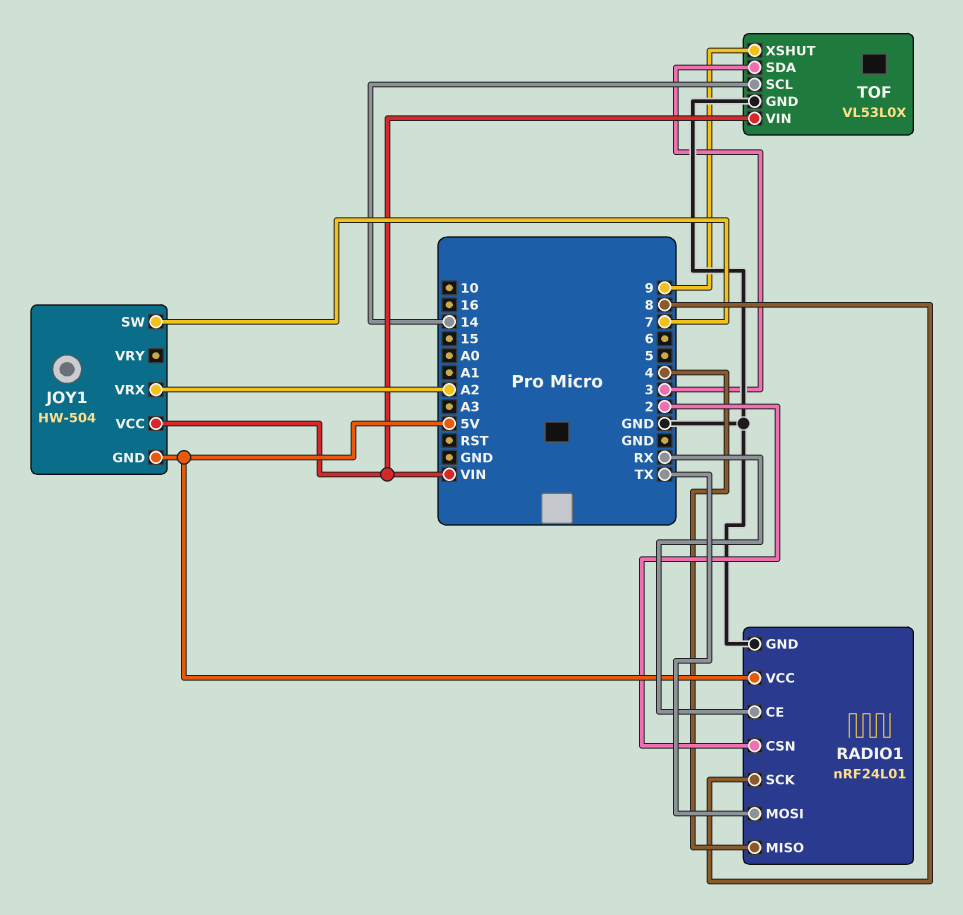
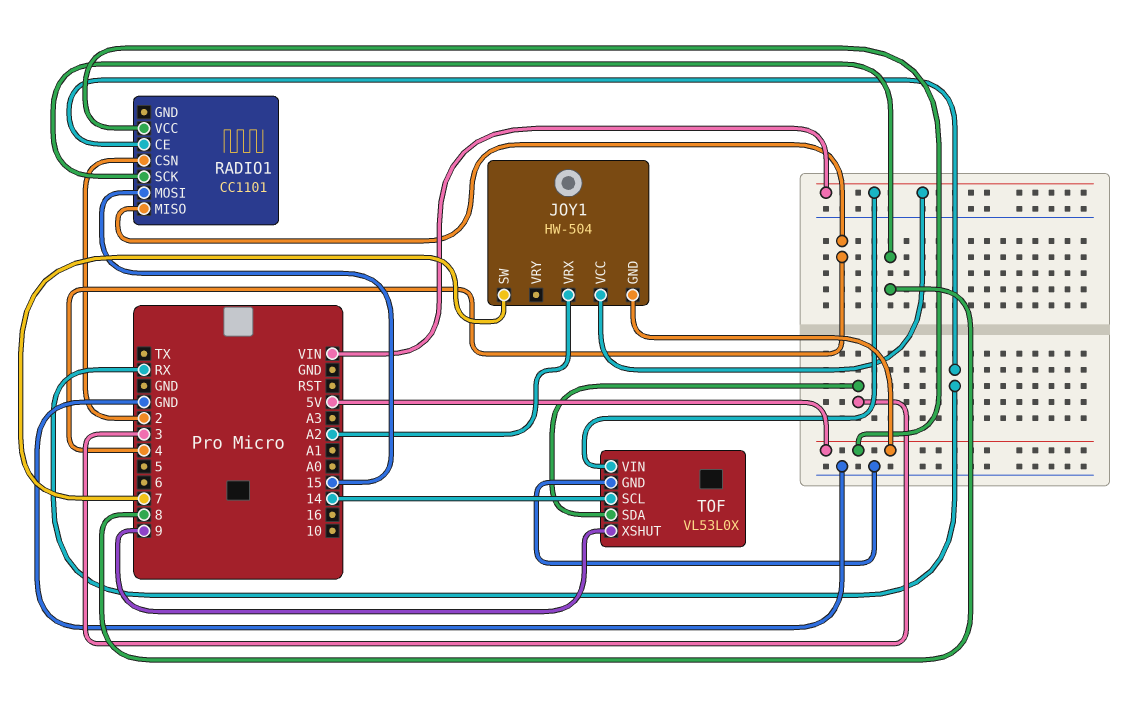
RADIO1: nRF24L01 -> CC1101
RADIO1 pin GND: GND -> none
RADIO1 pin MOSI: TX -> 15

